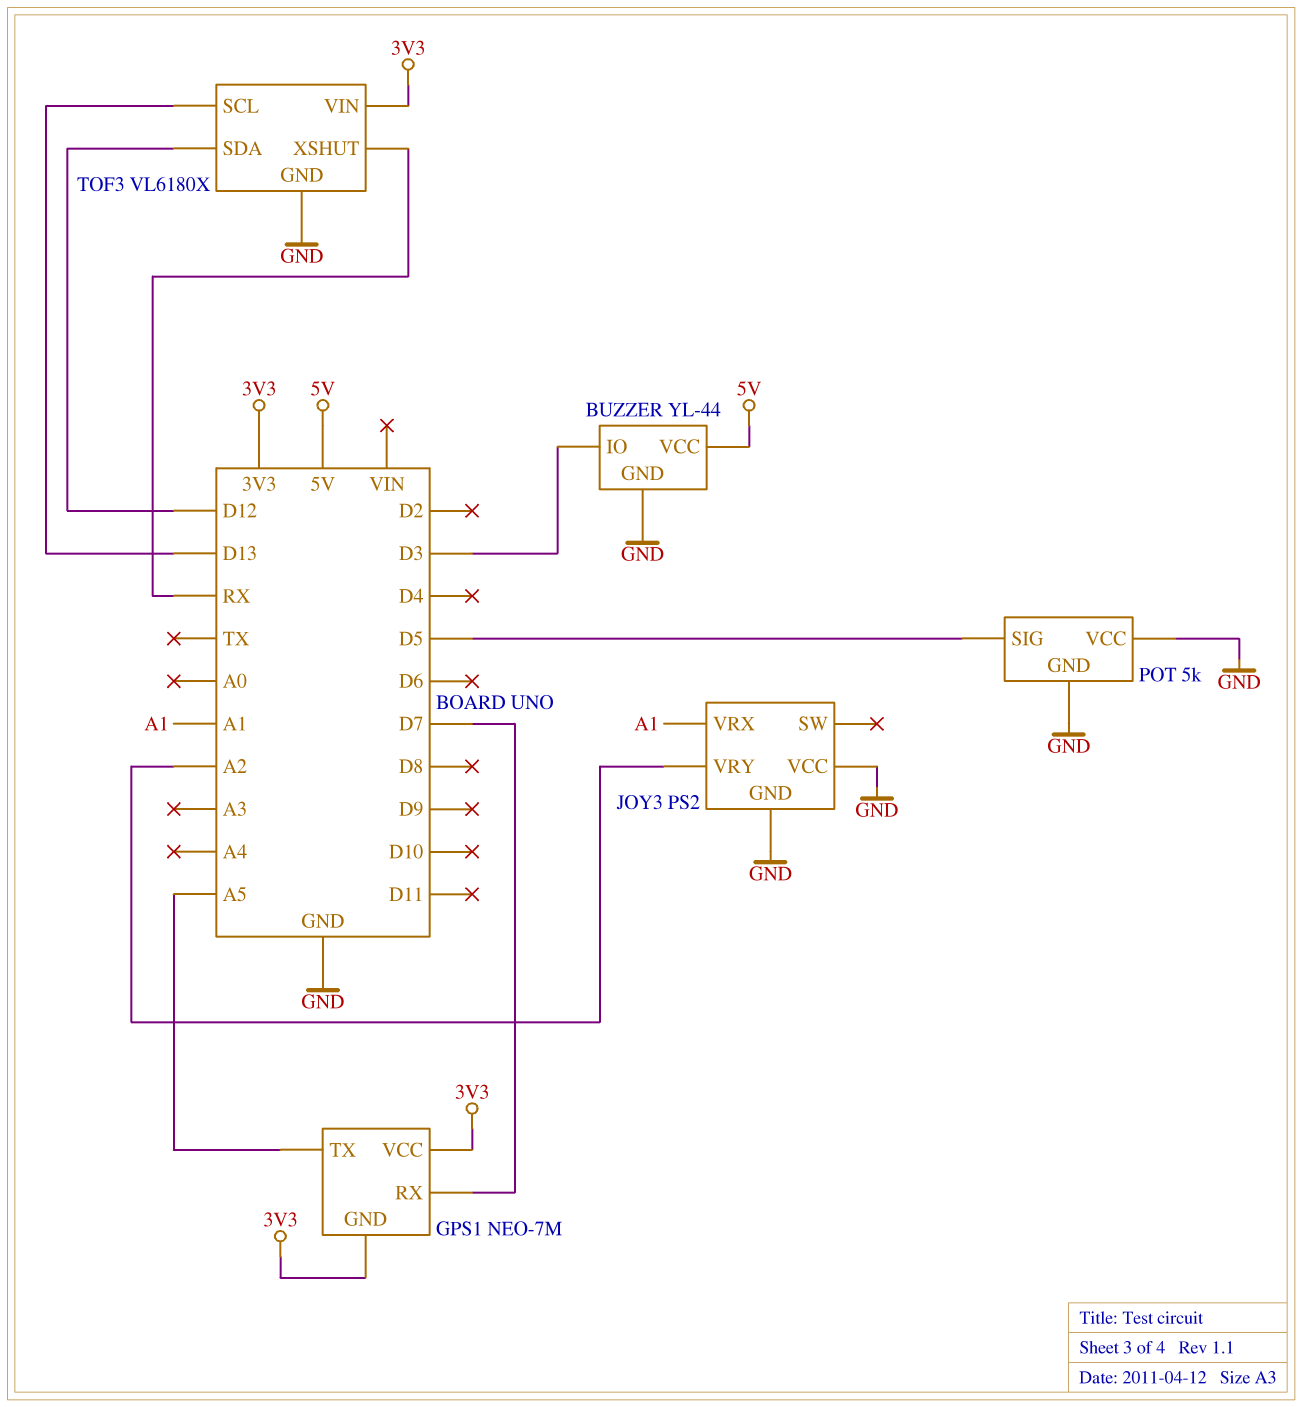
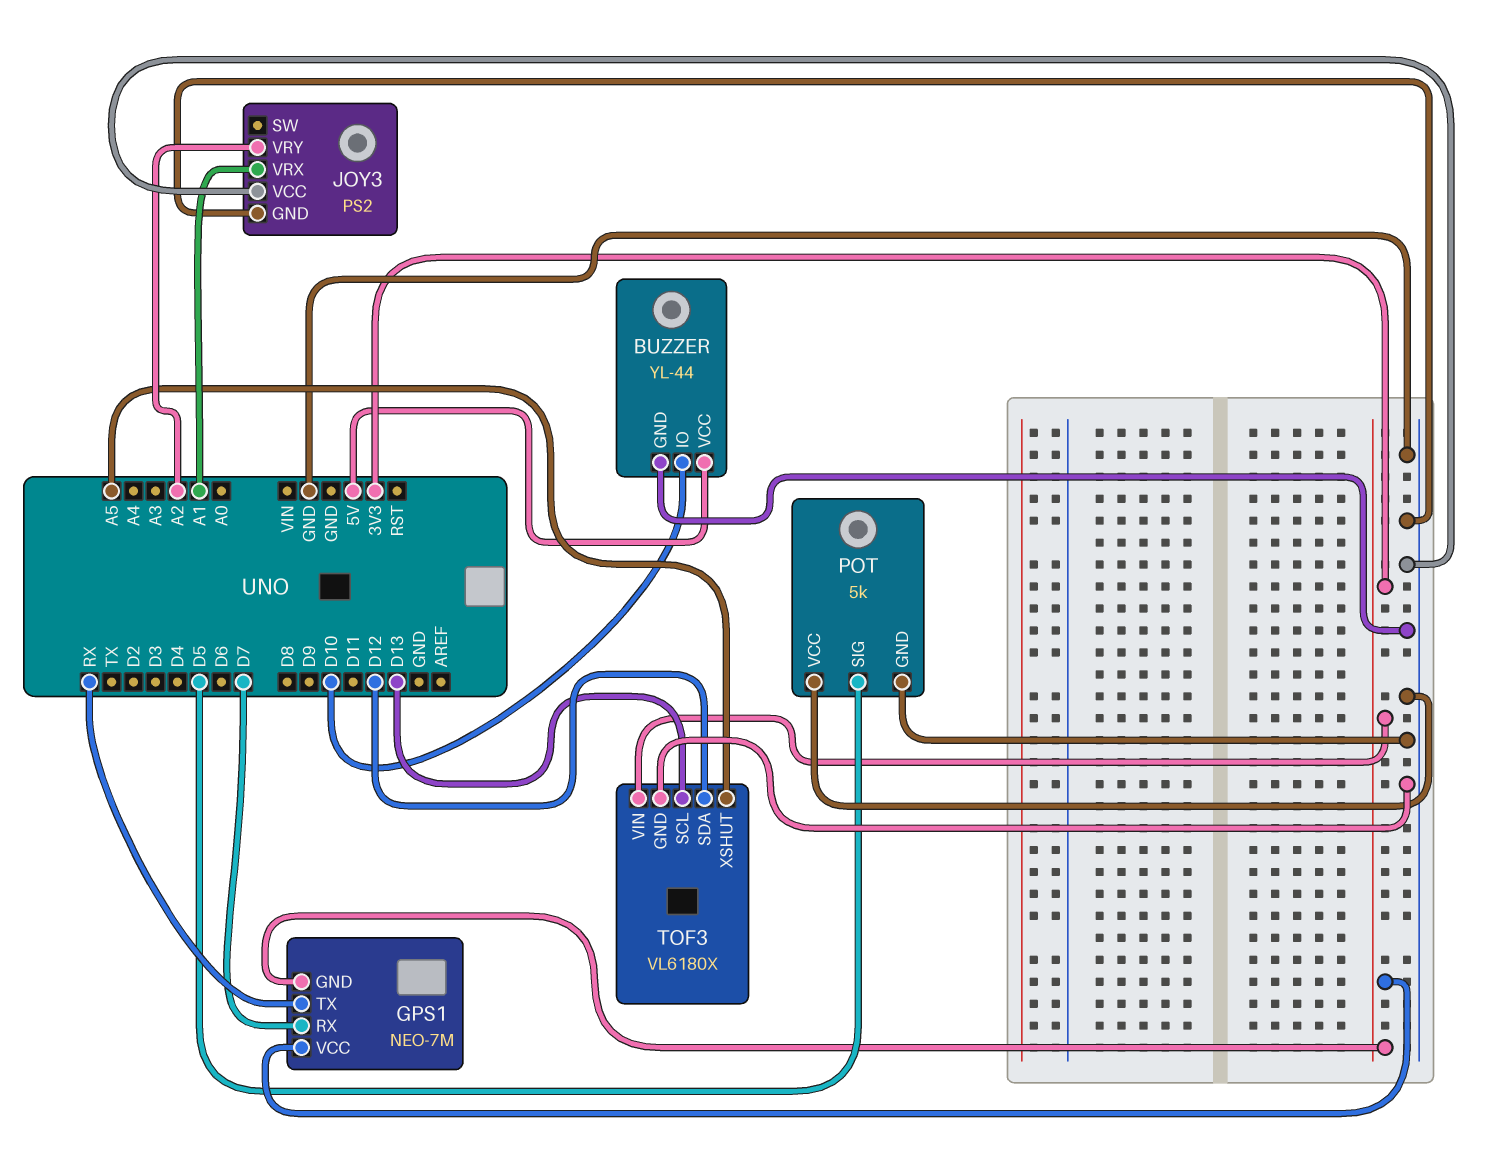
BUZZER pin IO: D3 -> D10
GPS1 pin TX: A5 -> RX
TOF3 pin XSHUT: RX -> A5

